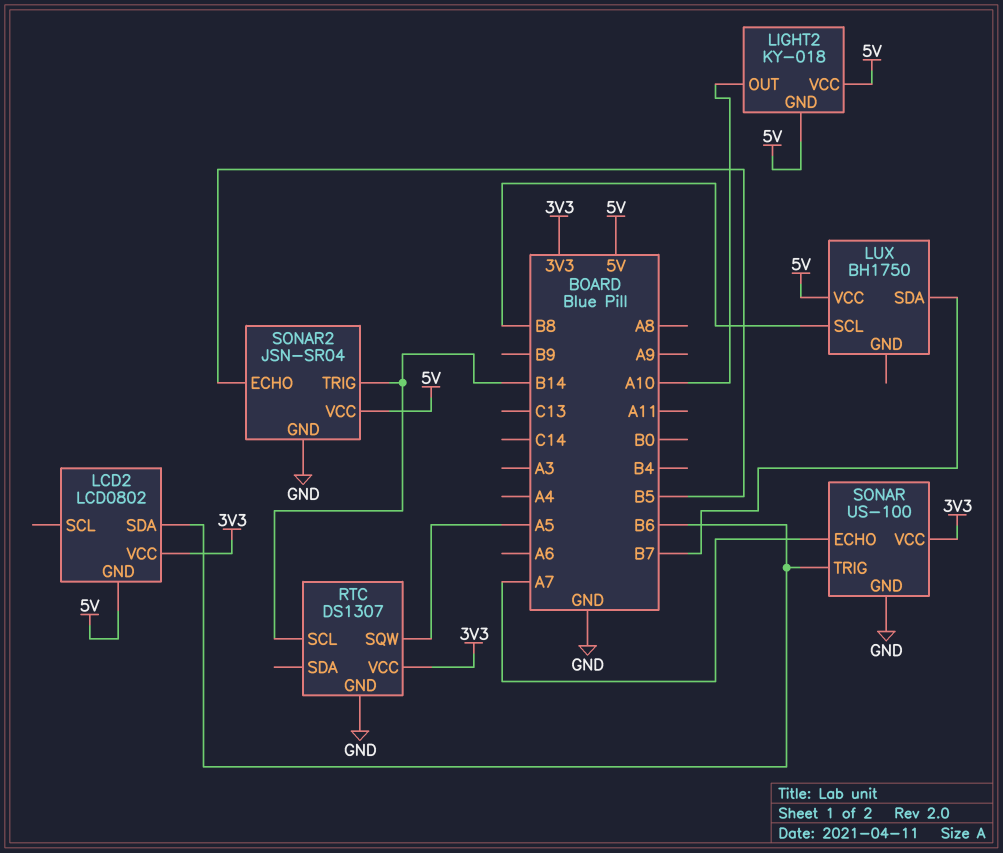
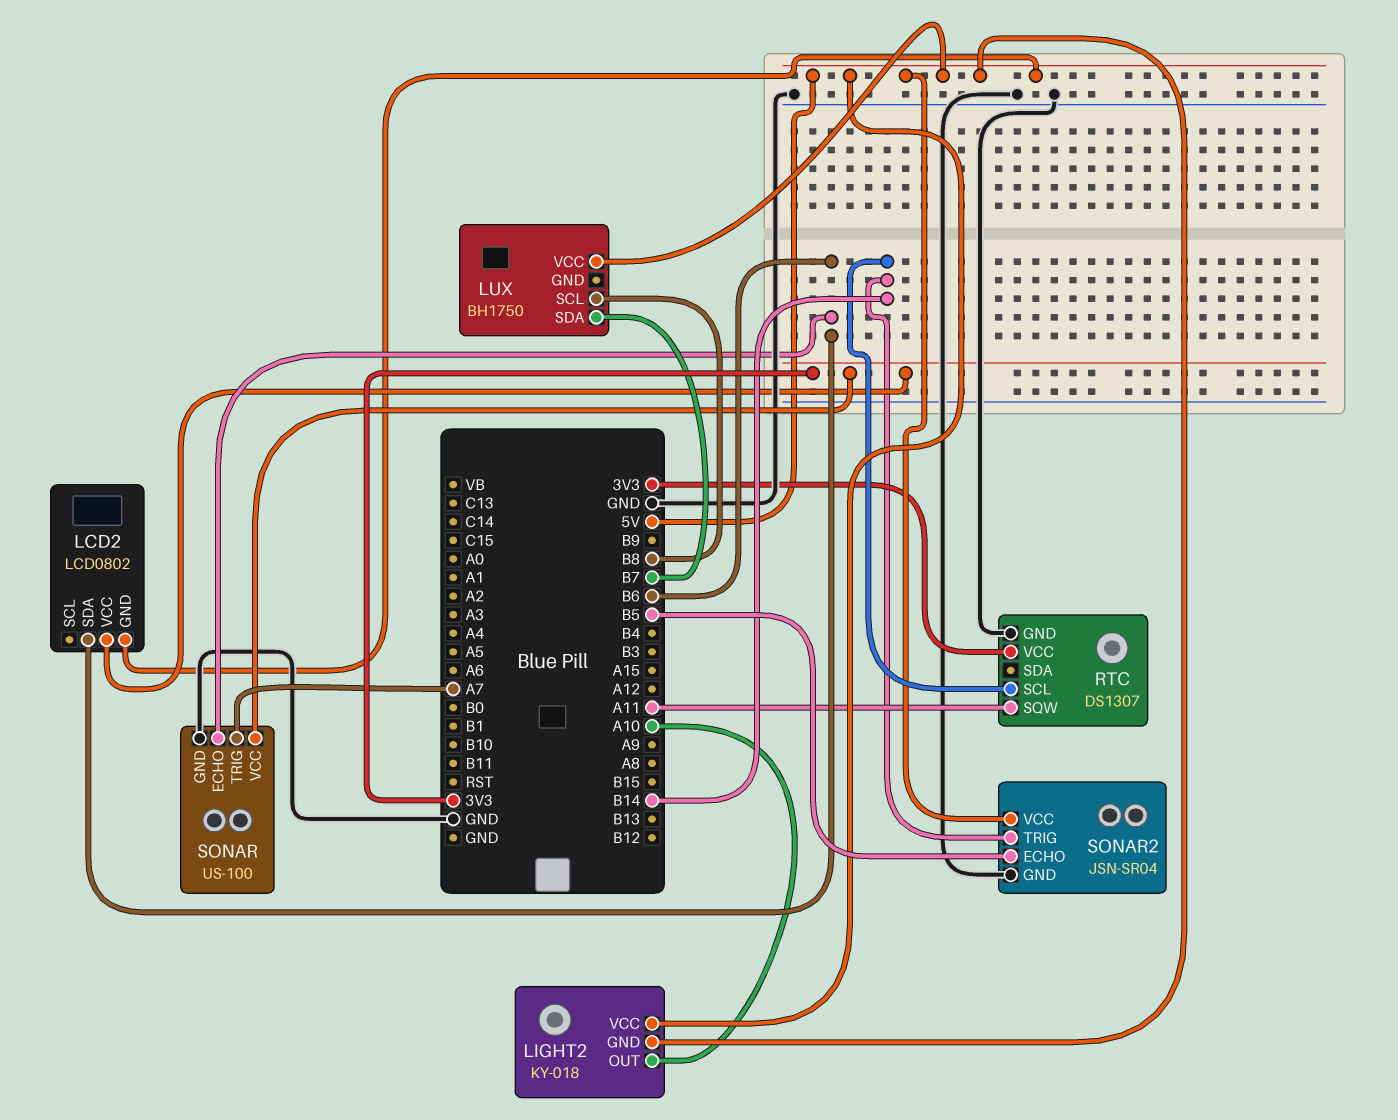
RTC pin SQW: A5 -> A11
SONAR pin ECHO: A7 -> B6
SONAR pin TRIG: B6 -> A7

